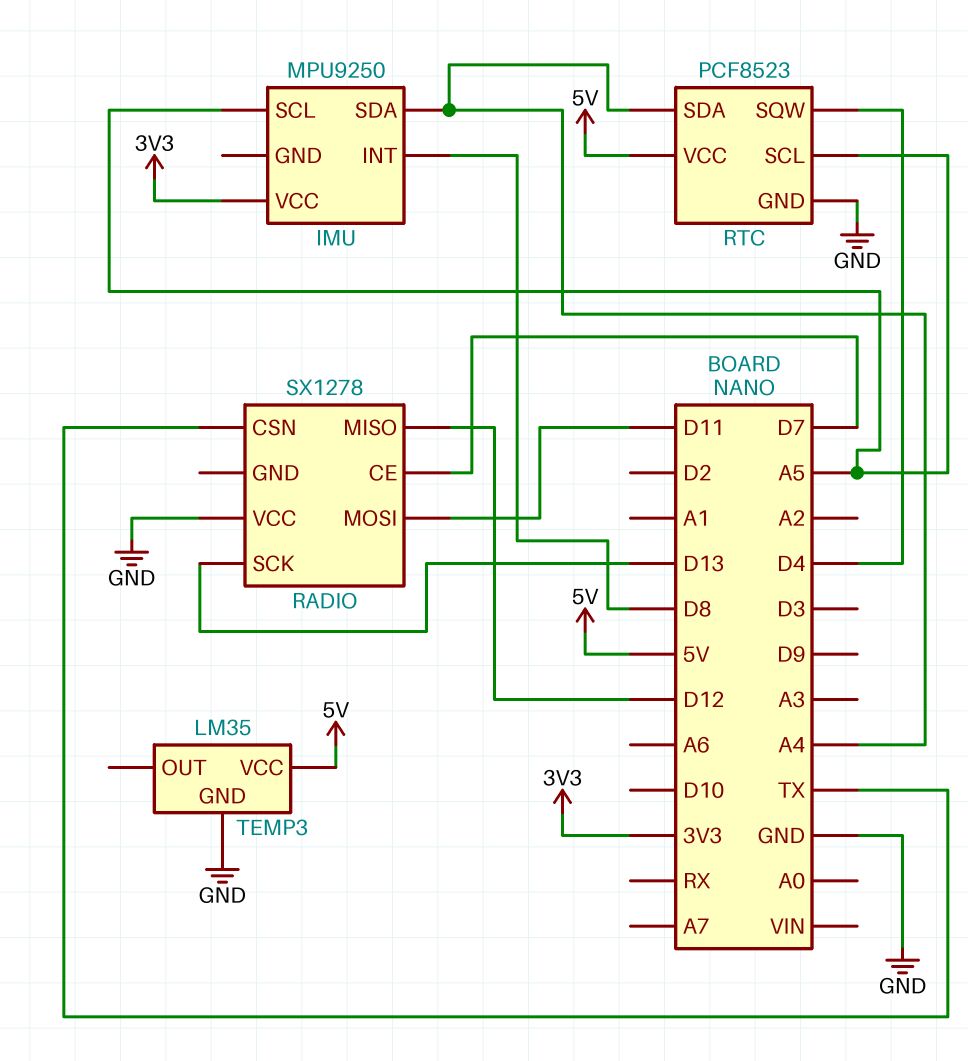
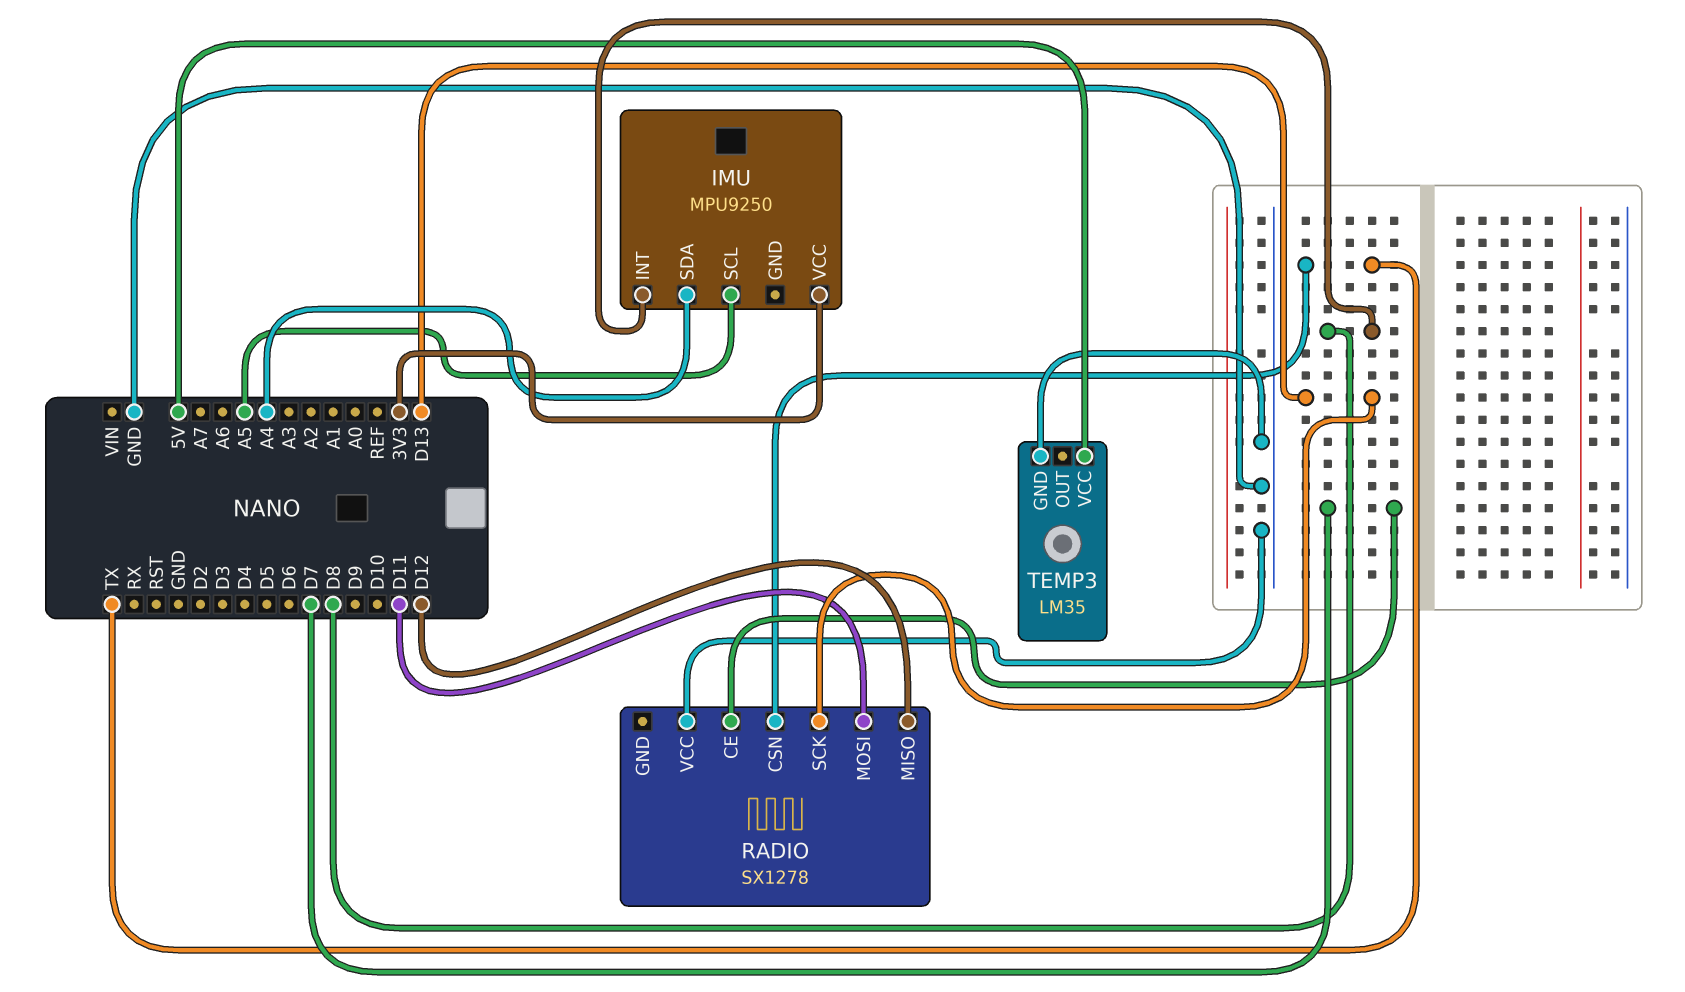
RTC: PCF8523 -> none
RTC pin GND: GND -> none
RTC pin SCL: A5 -> none
RTC pin SDA: A4 -> none
RTC pin SQW: D4 -> none
RTC pin VCC: 5V -> none

